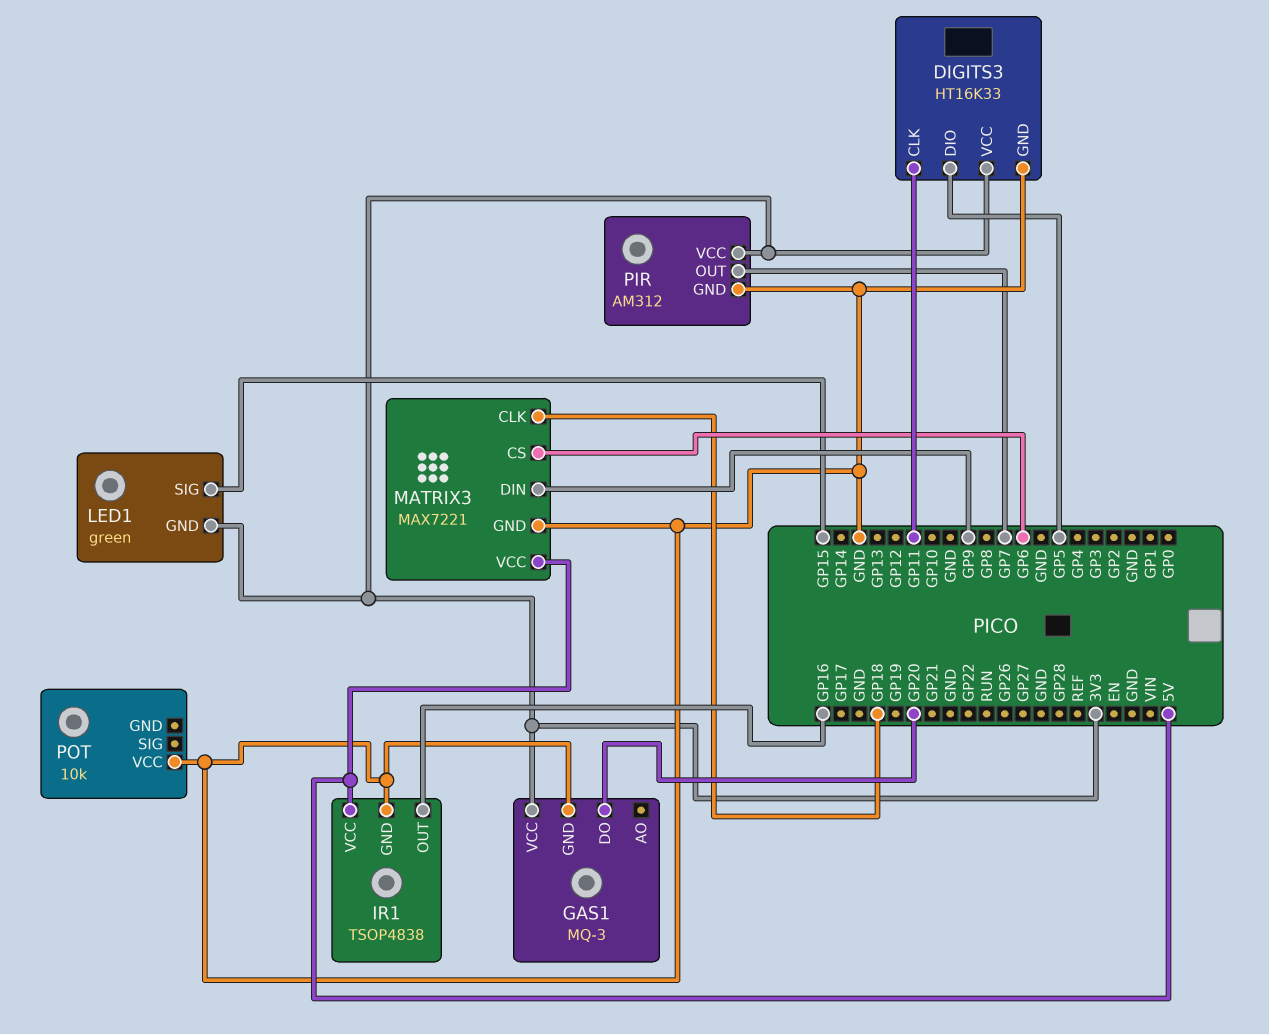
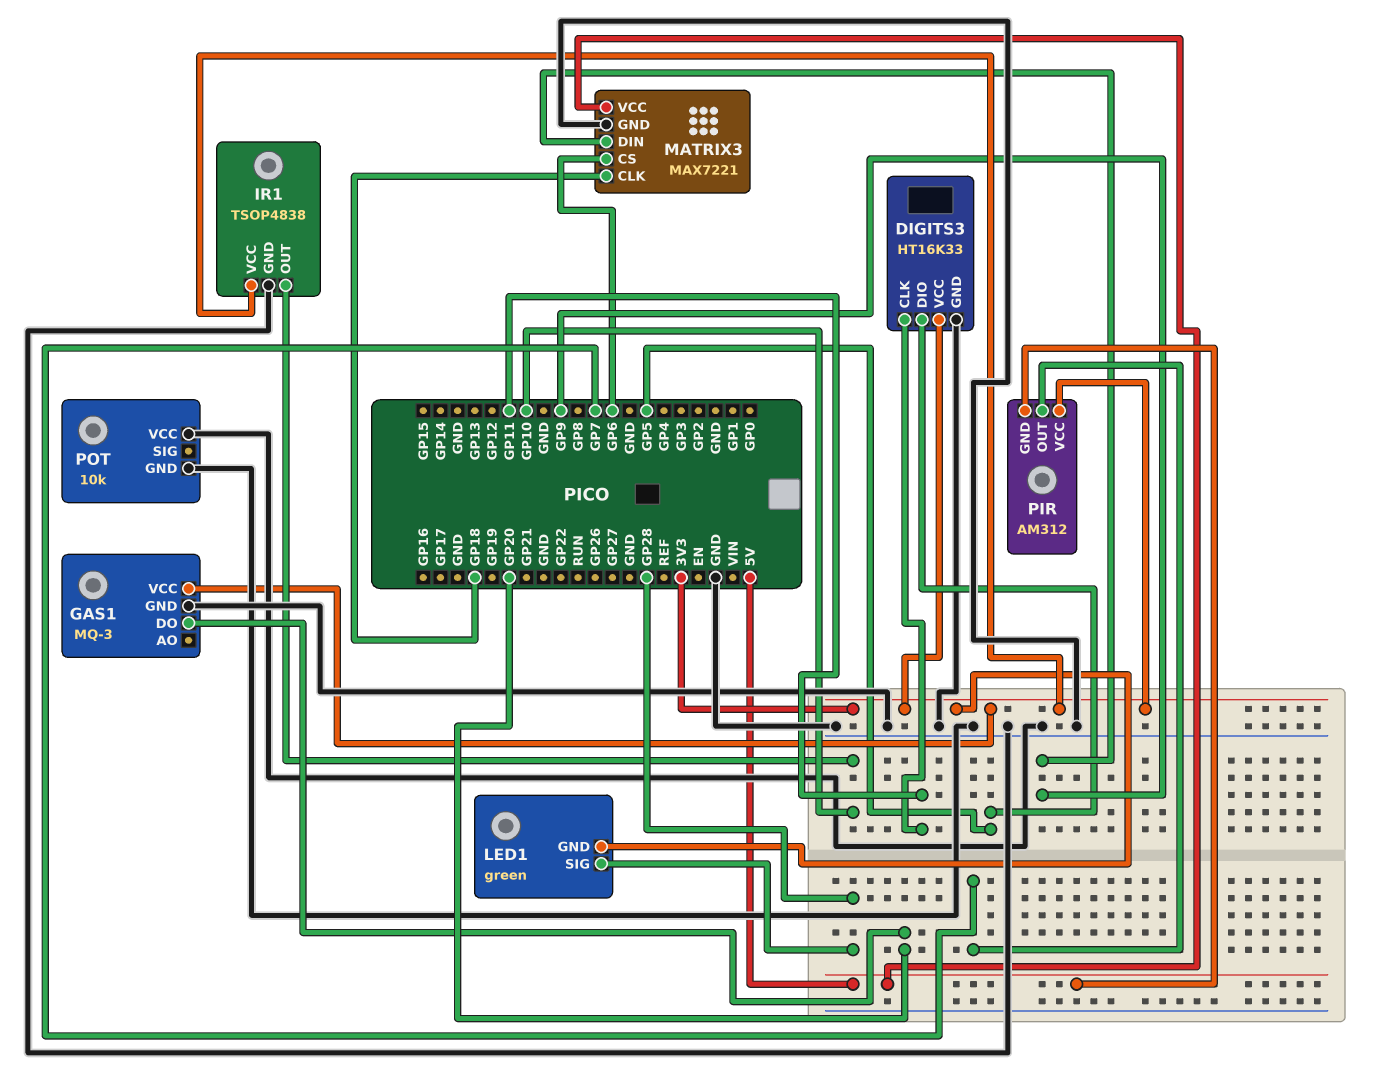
IR1 pin OUT: GP16 -> GP10
IR1 pin VCC: 5V -> 3V3
LED1 pin SIG: GP15 -> GP28
PIR pin GND: GND -> 5V
POT pin GND: none -> GND

